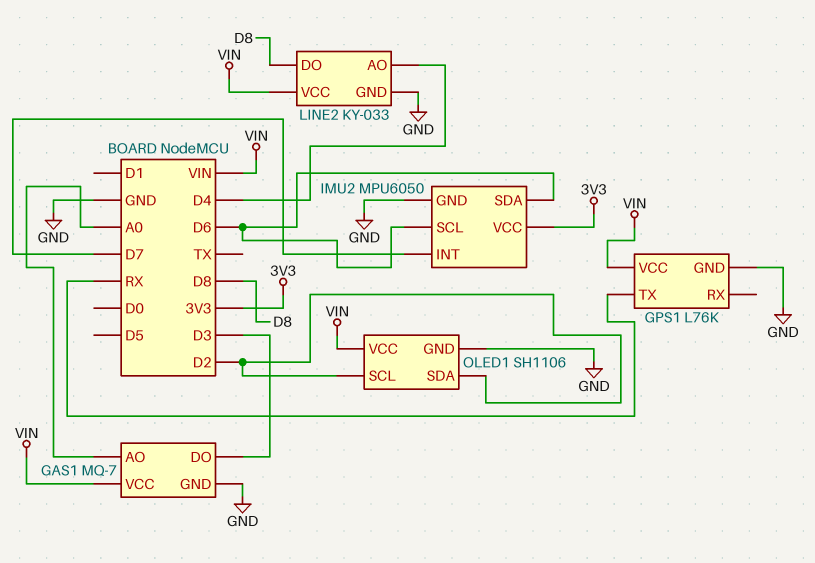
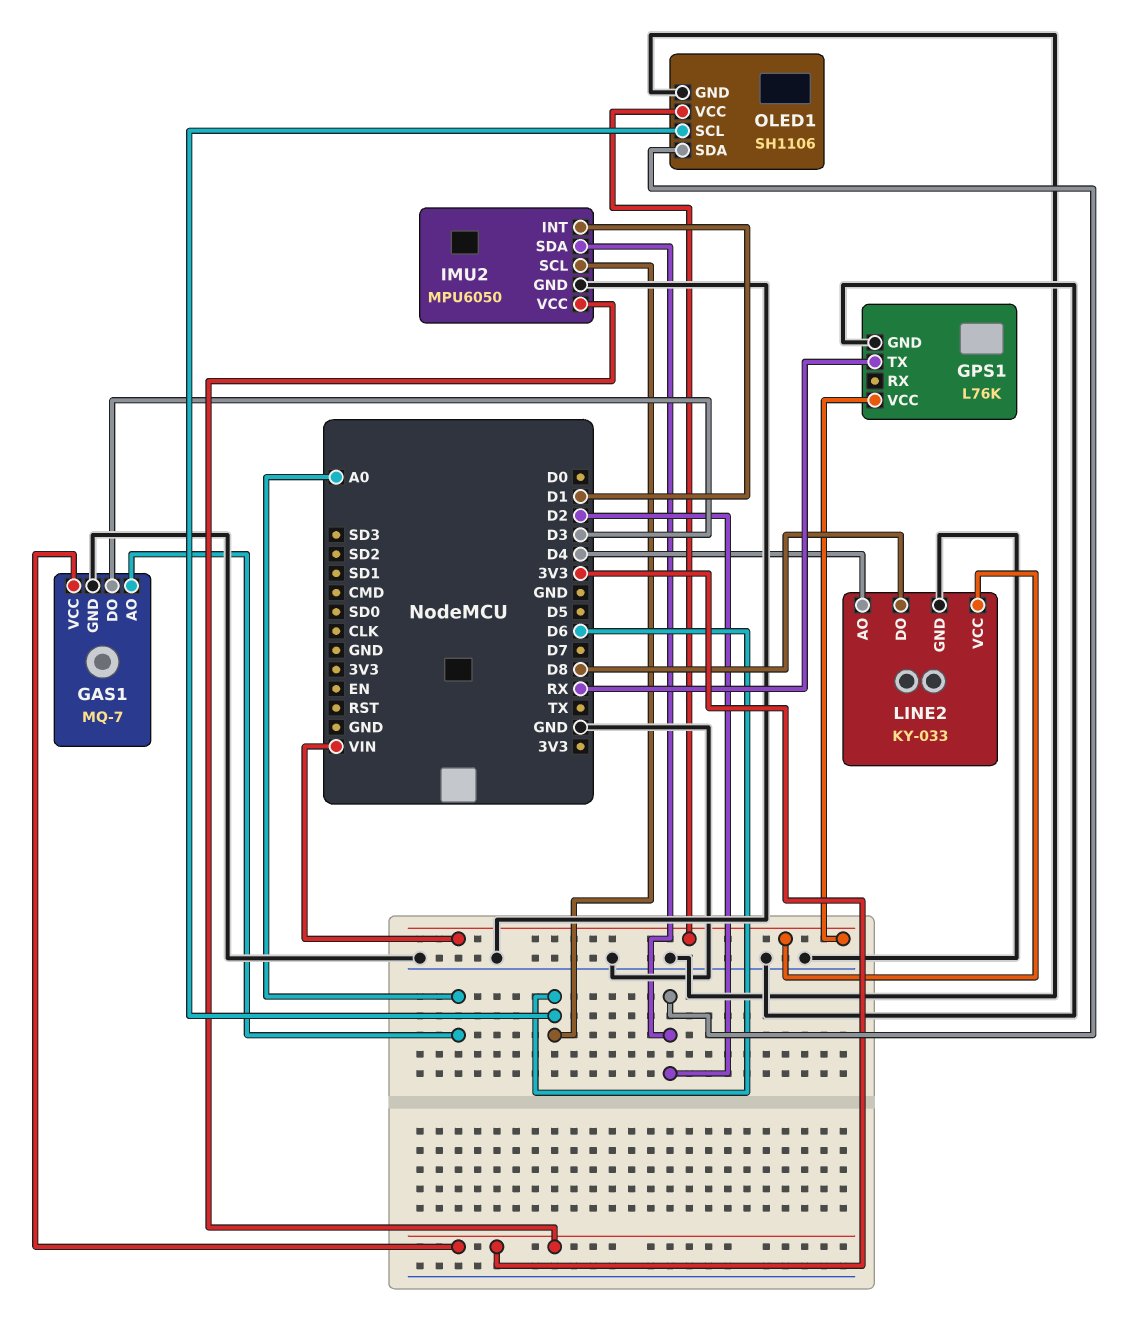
GAS1 pin VCC: VIN -> 3V3
IMU2 pin INT: D7 -> D1
IMU2 pin SDA: D6 -> D2
OLED1 pin SCL: D2 -> D6

